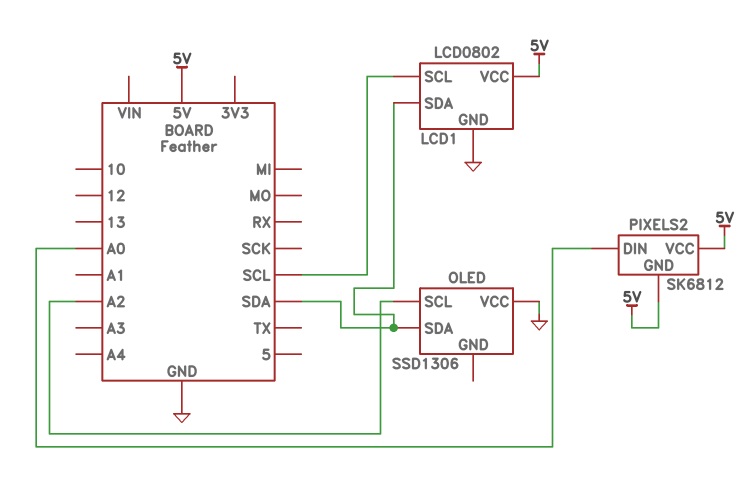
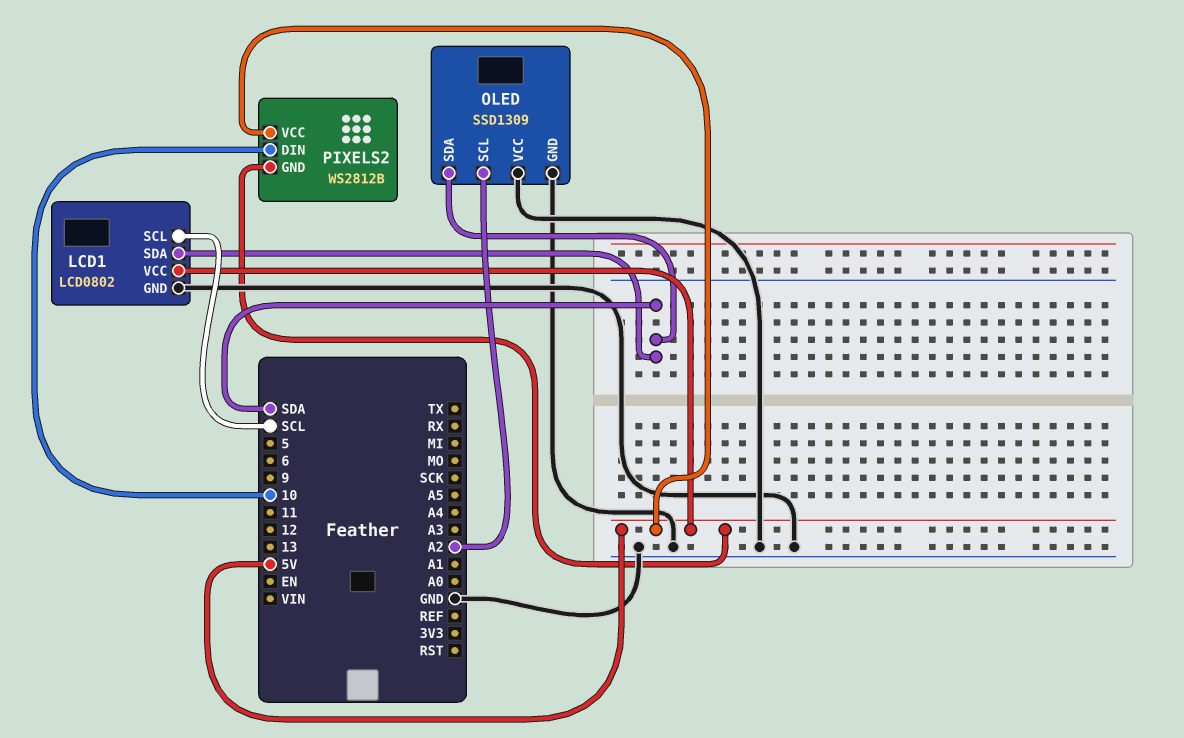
OLED: SSD1306 -> SSD1309
OLED pin GND: none -> GND
PIXELS2: SK6812 -> WS2812B
PIXELS2 pin DIN: A0 -> 10

